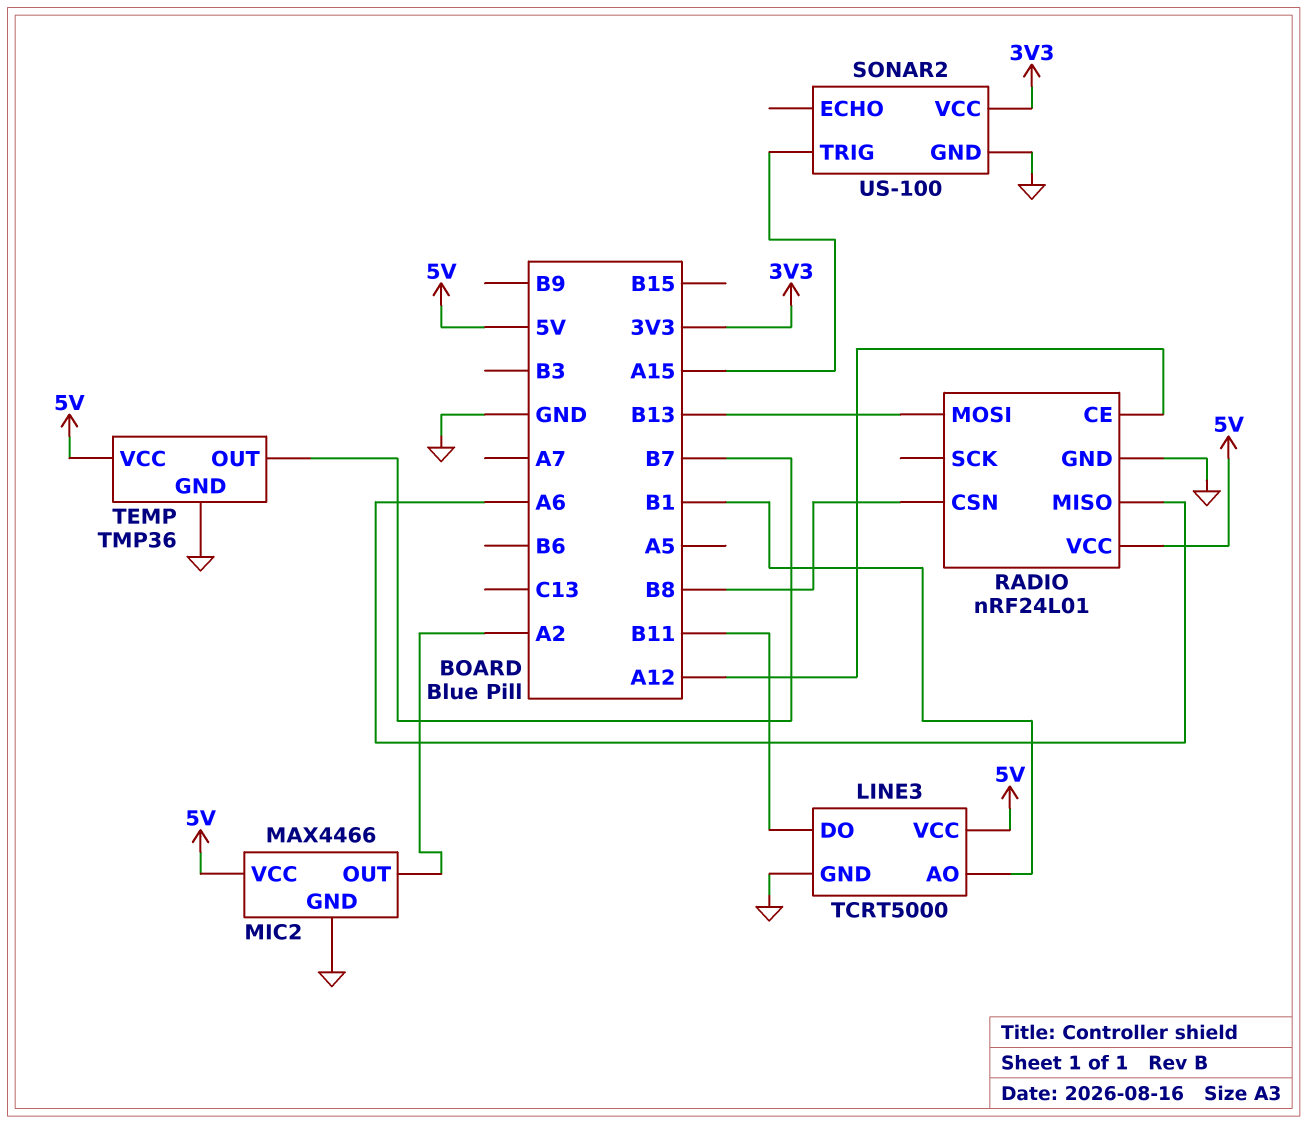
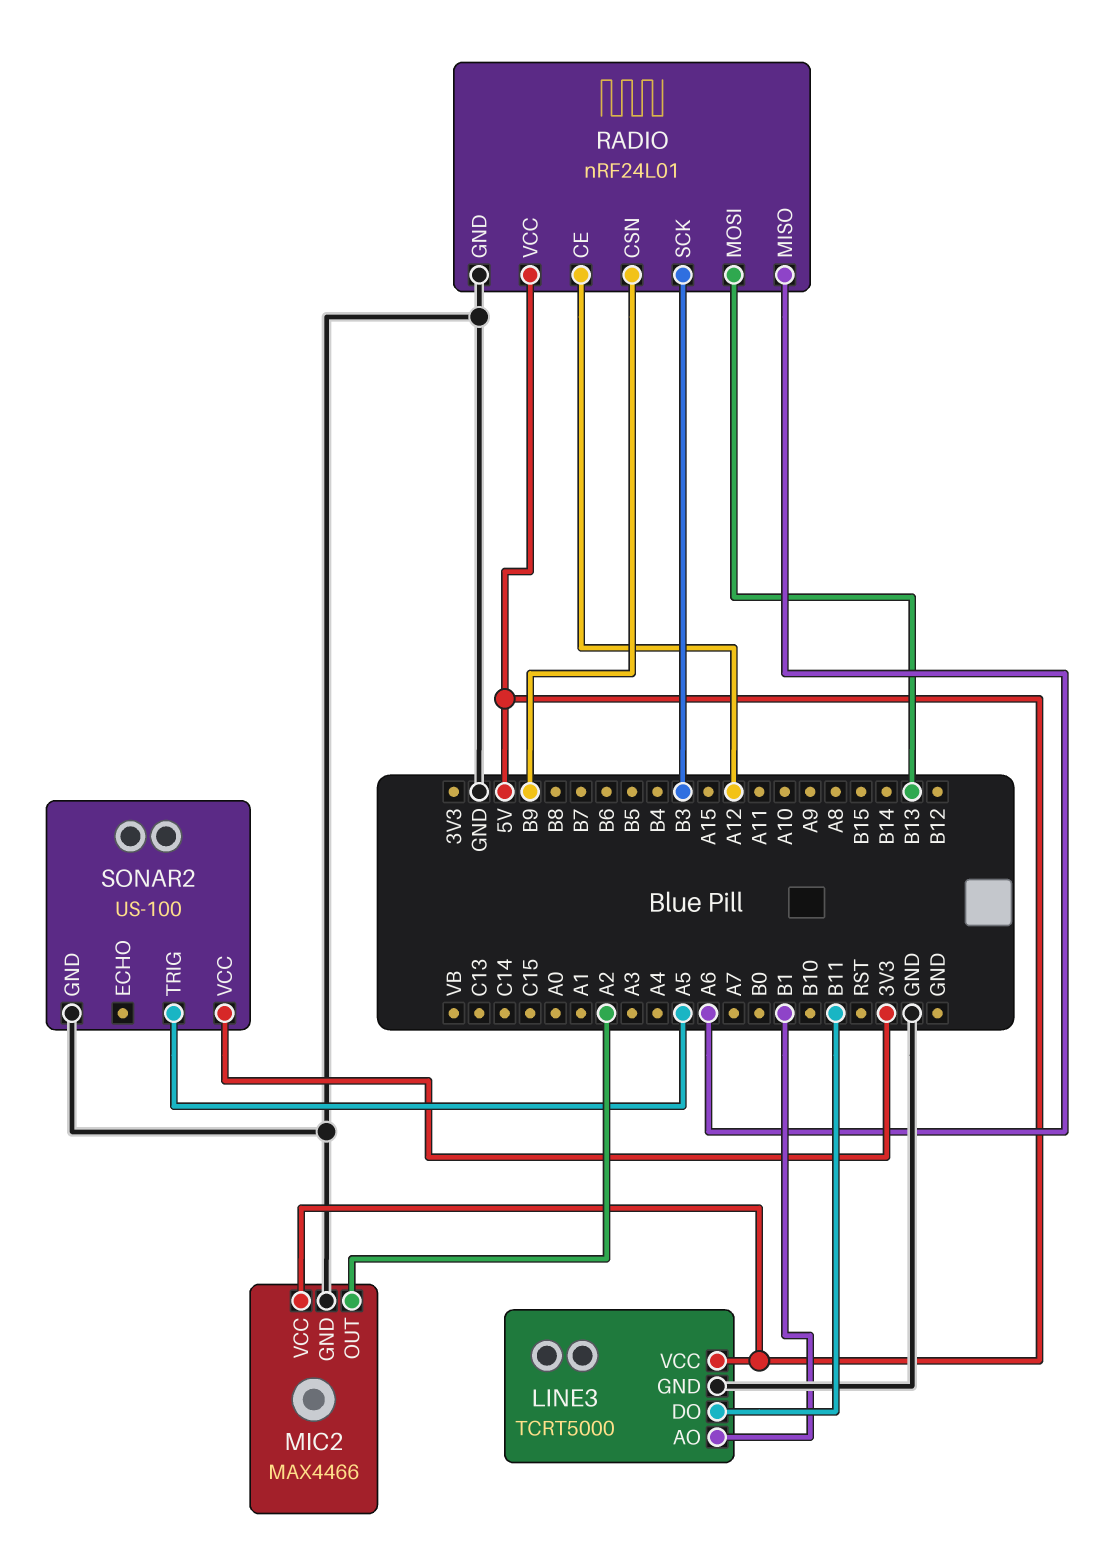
RADIO pin CSN: B8 -> B9
RADIO pin SCK: none -> B3
SONAR2 pin TRIG: A15 -> A5
TEMP: TMP36 -> none
TEMP pin GND: GND -> none
TEMP pin OUT: B7 -> none
TEMP pin VCC: 5V -> none

